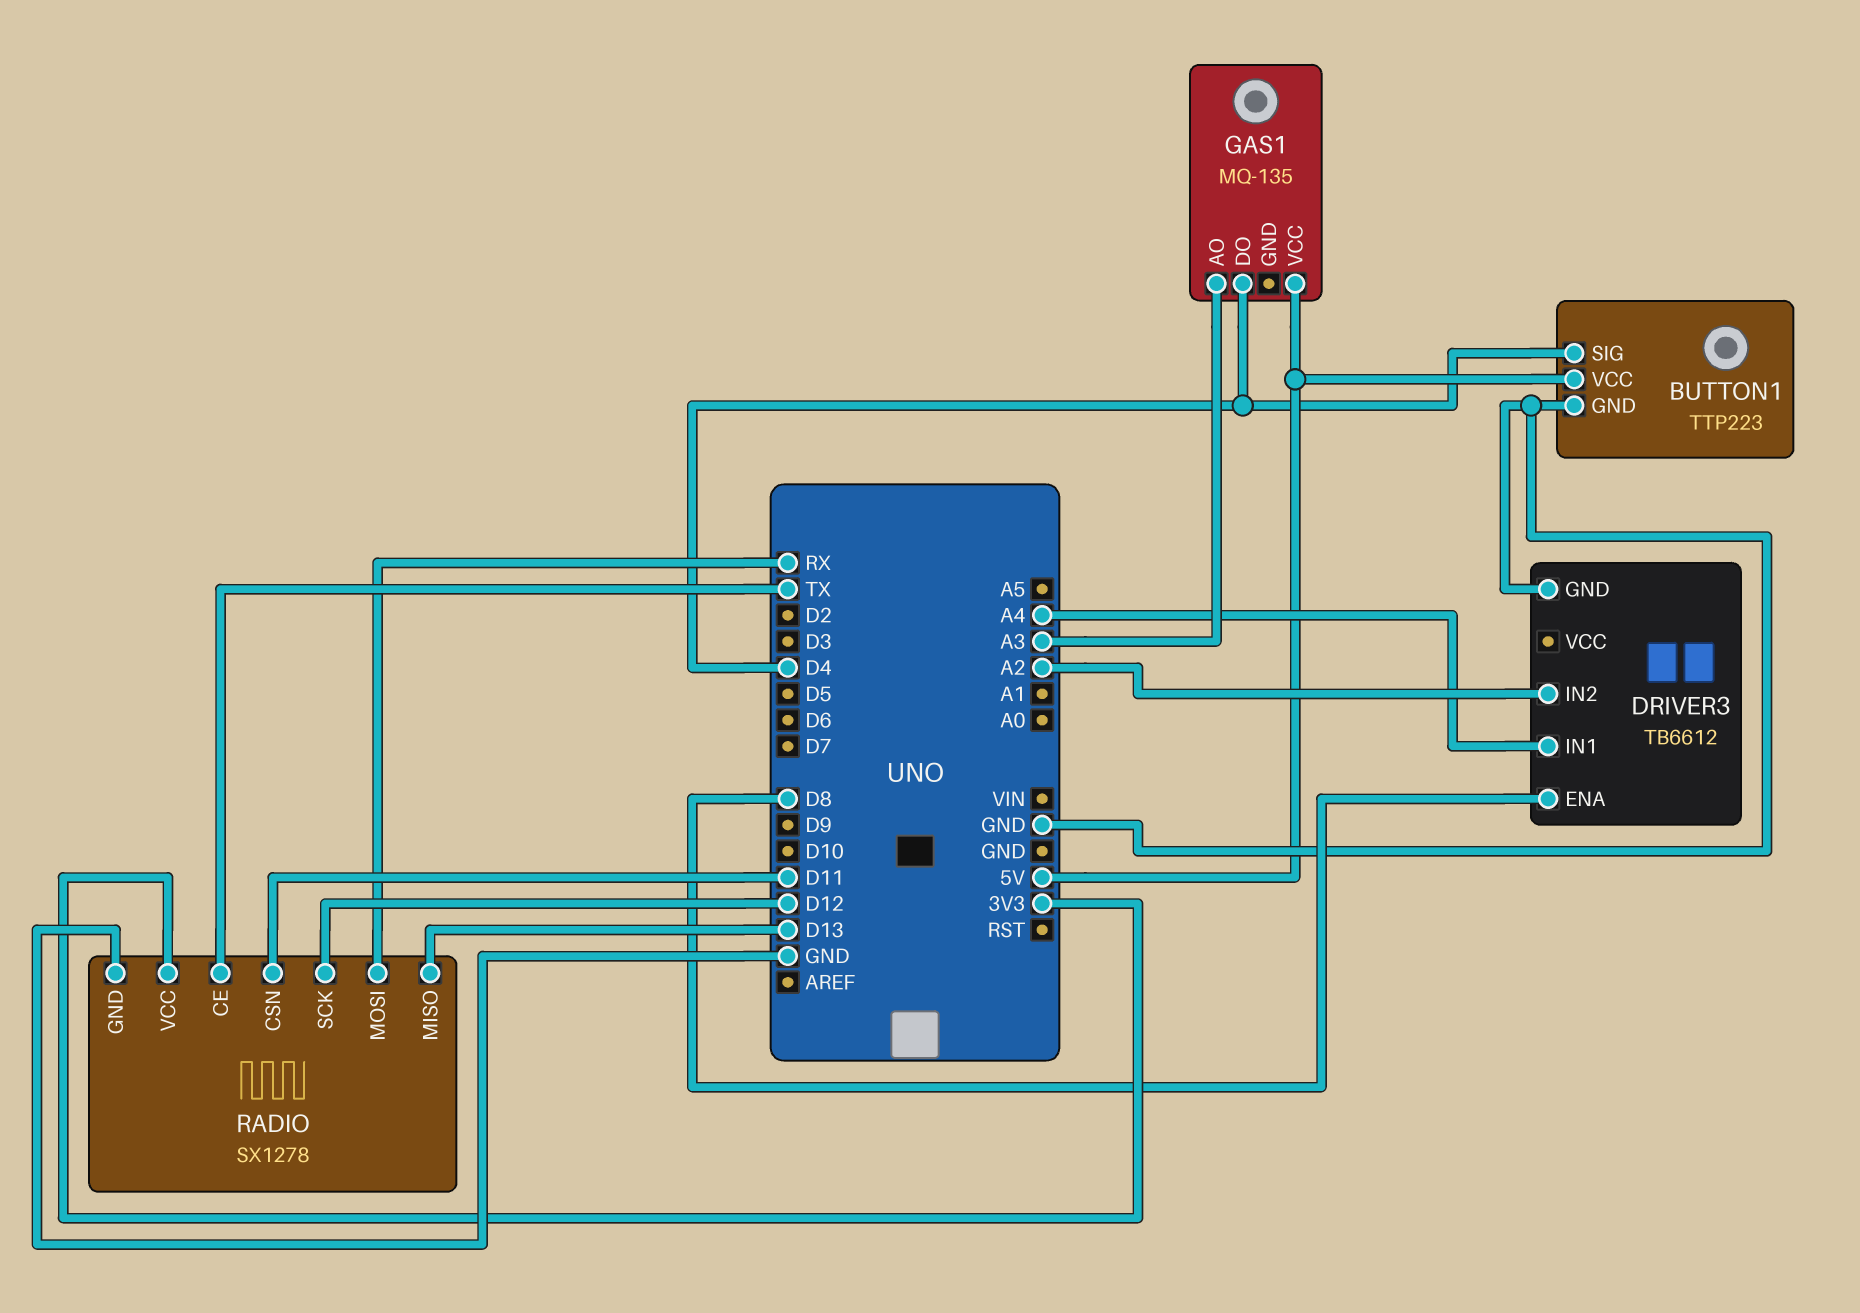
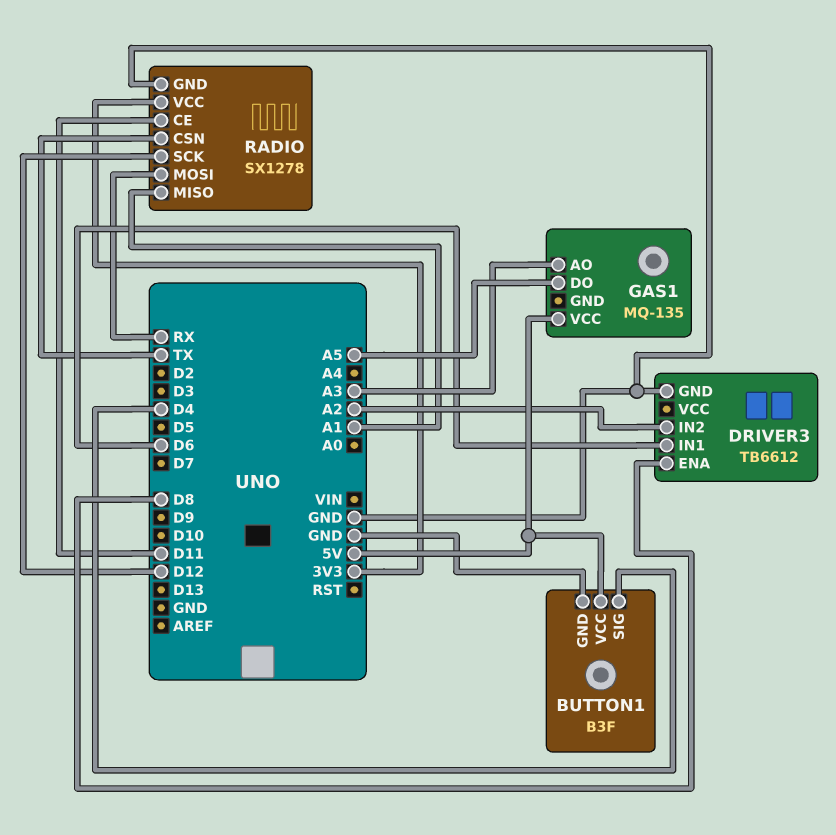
BUTTON1: TTP223 -> B3F
DRIVER3 pin IN1: A4 -> D6
GAS1 pin DO: D4 -> A5
RADIO pin CE: TX -> D11
RADIO pin CSN: D11 -> TX
RADIO pin MISO: D13 -> A1

